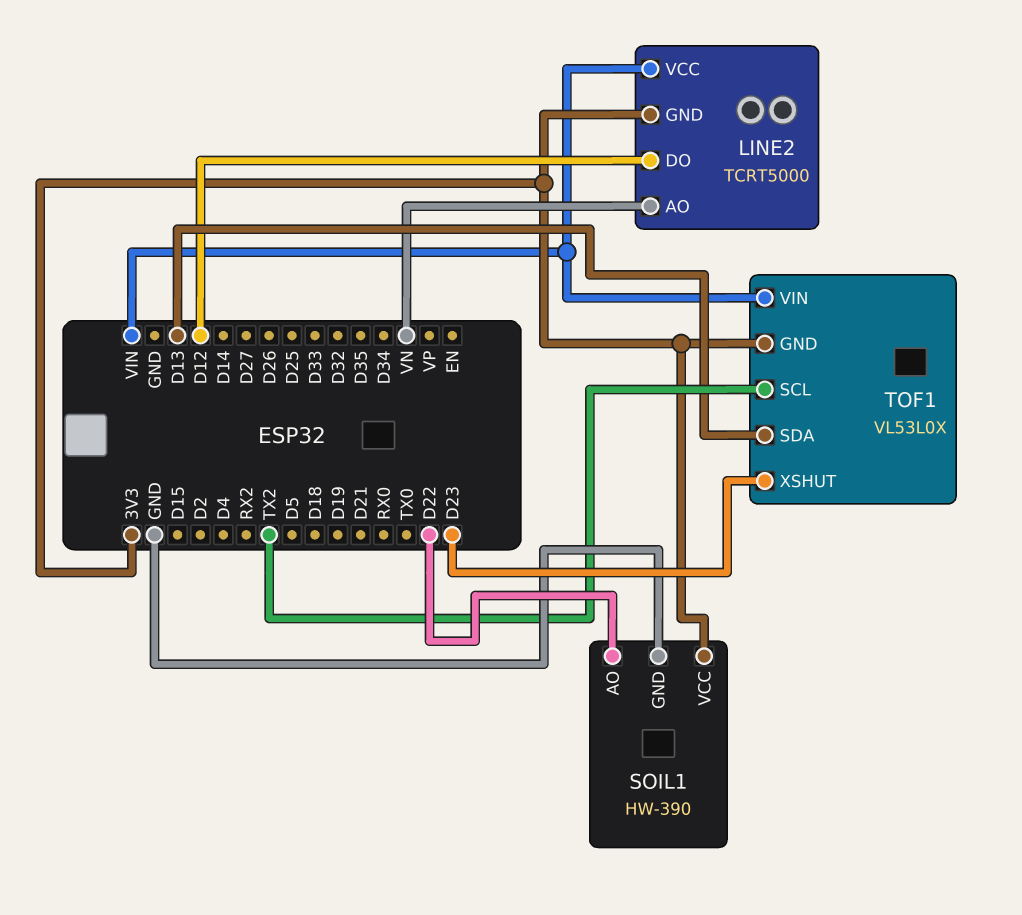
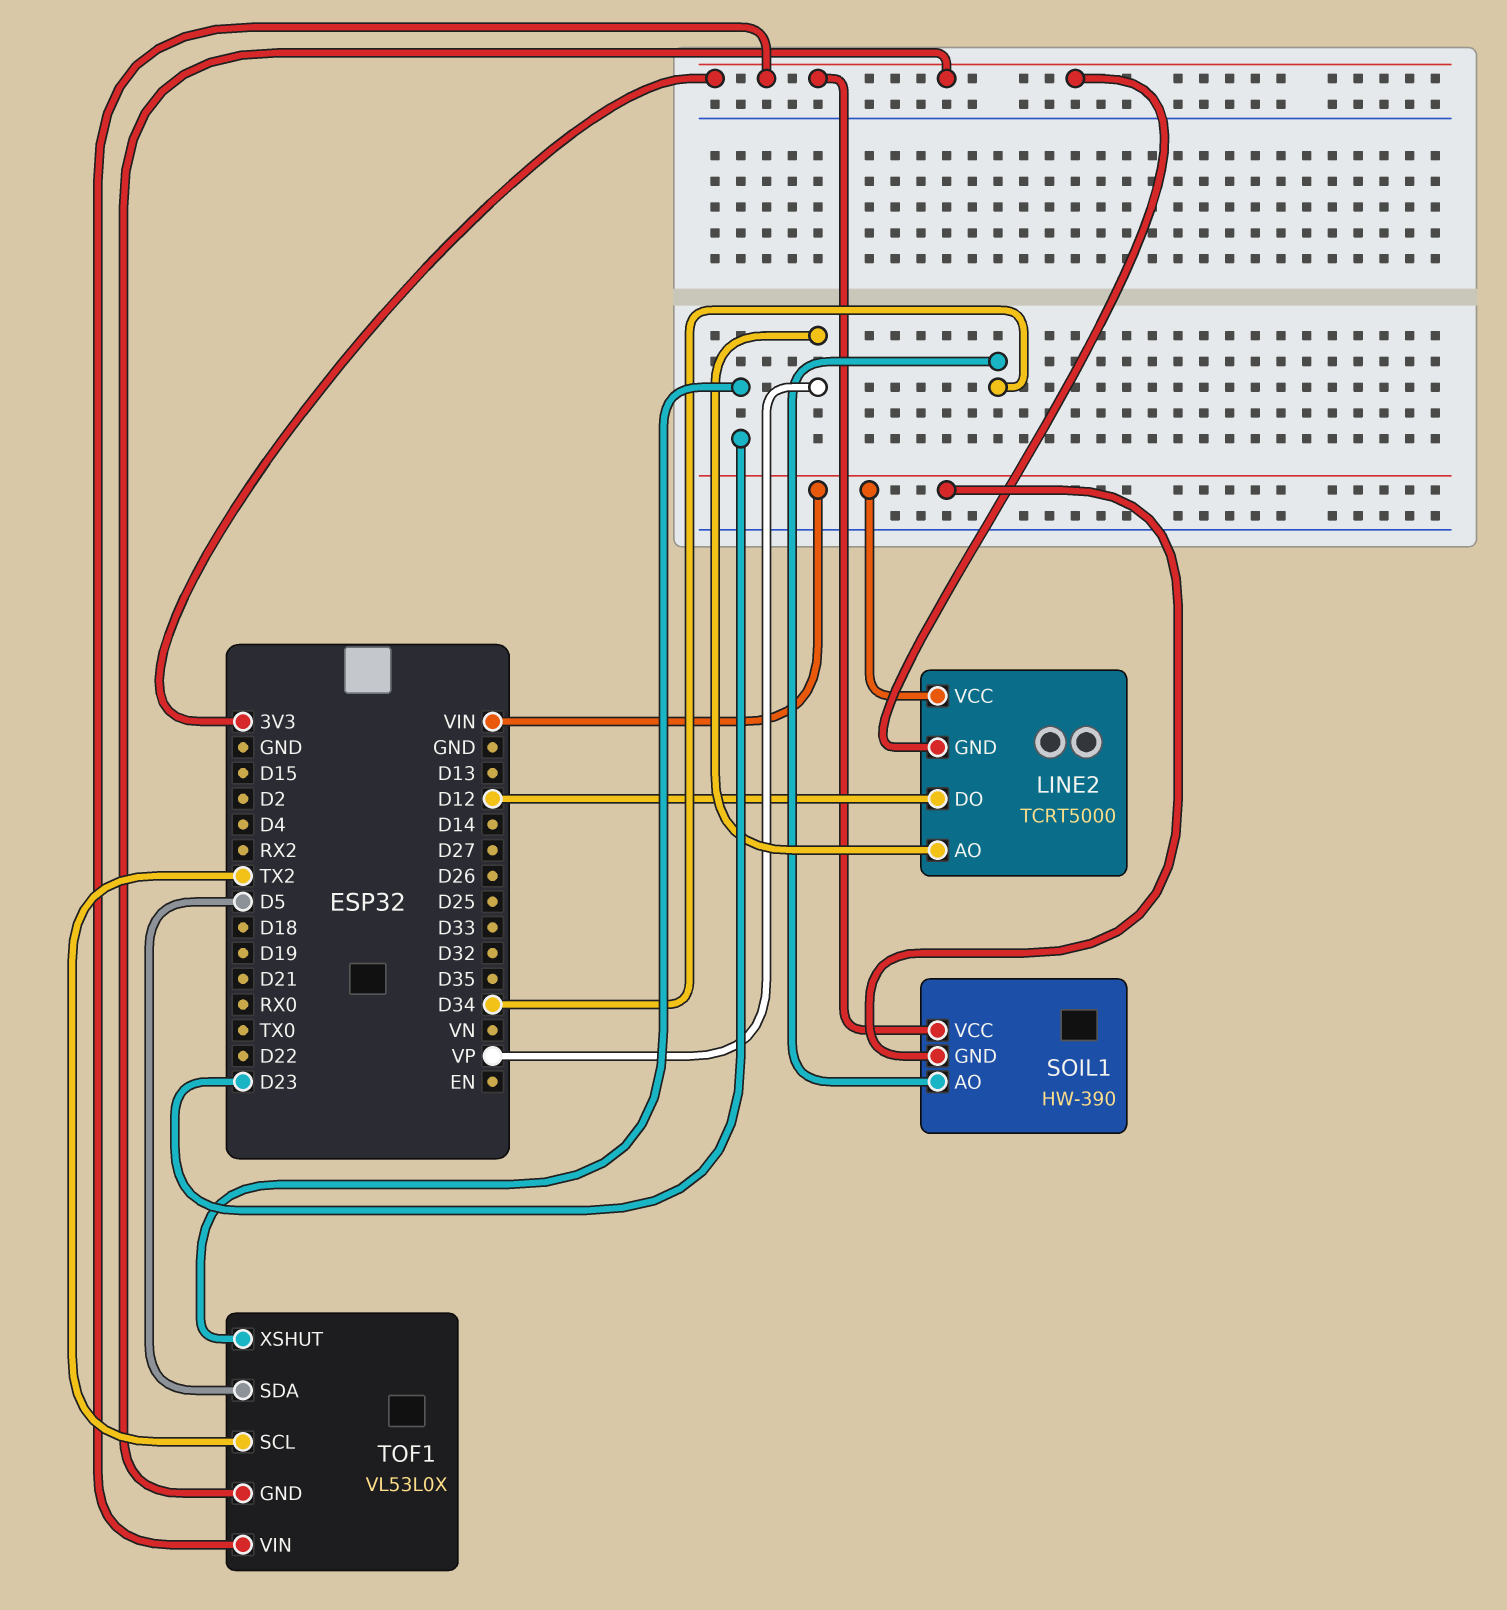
LINE2 pin AO: VN -> VP
SOIL1 pin AO: D22 -> D34
SOIL1 pin GND: GND -> VIN
TOF1 pin SDA: D13 -> D5
TOF1 pin VIN: VIN -> 3V3

